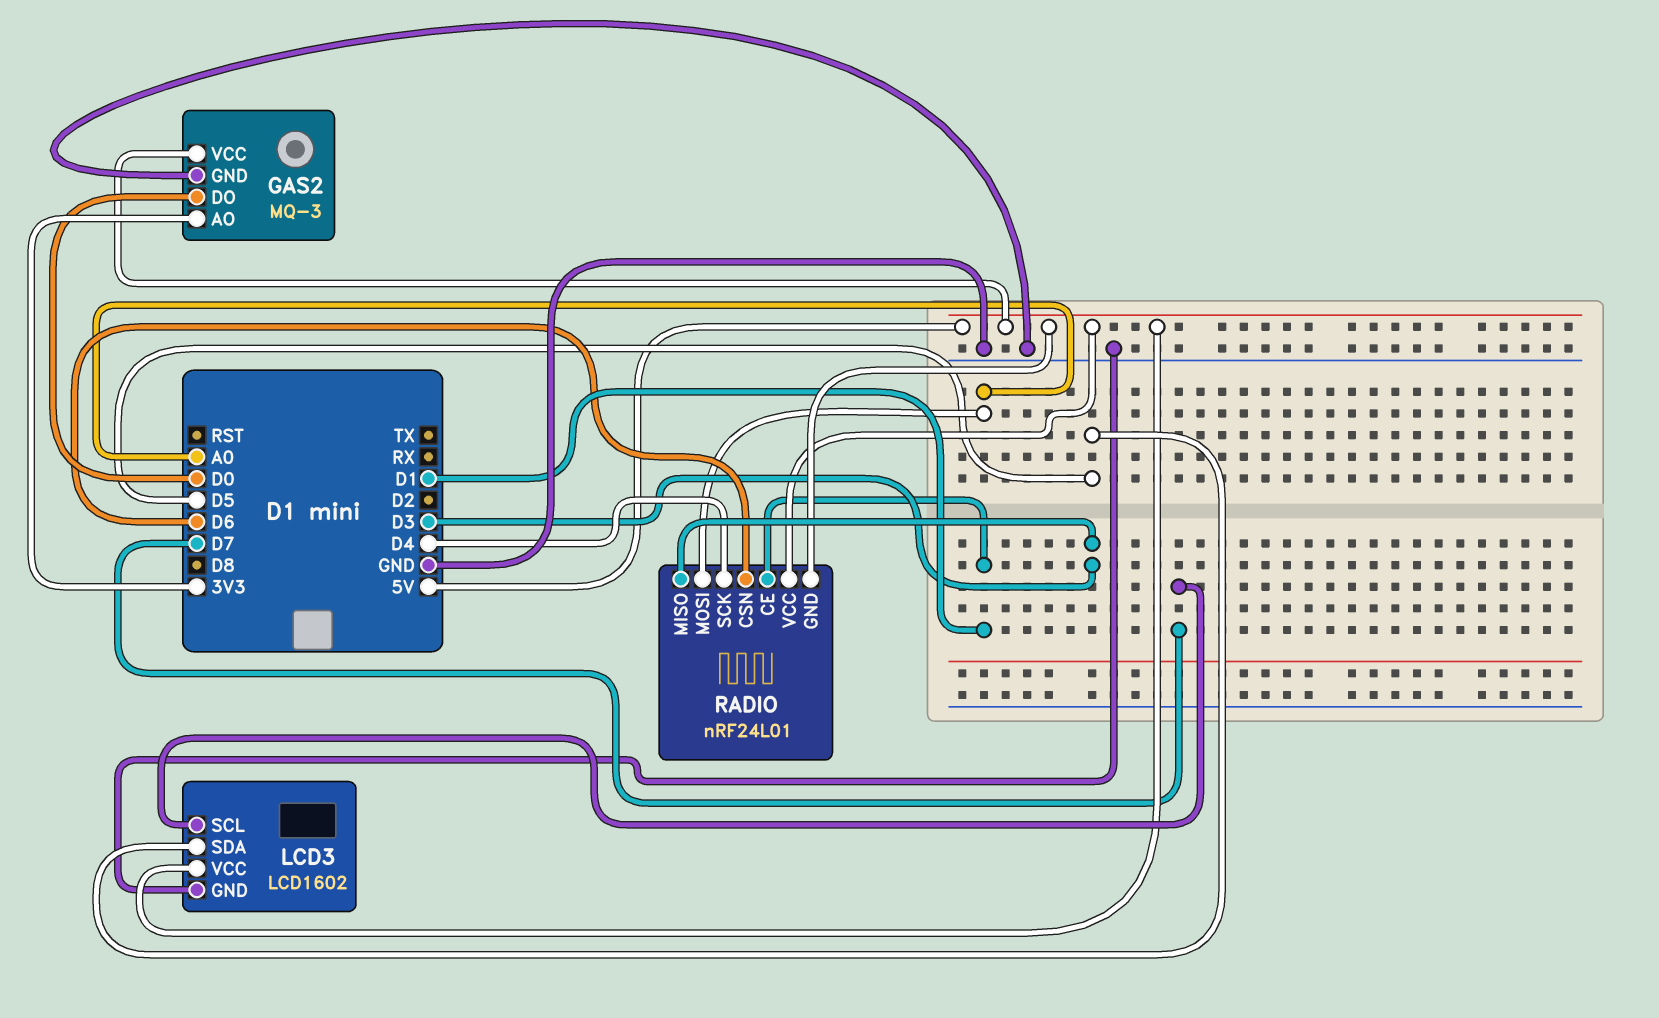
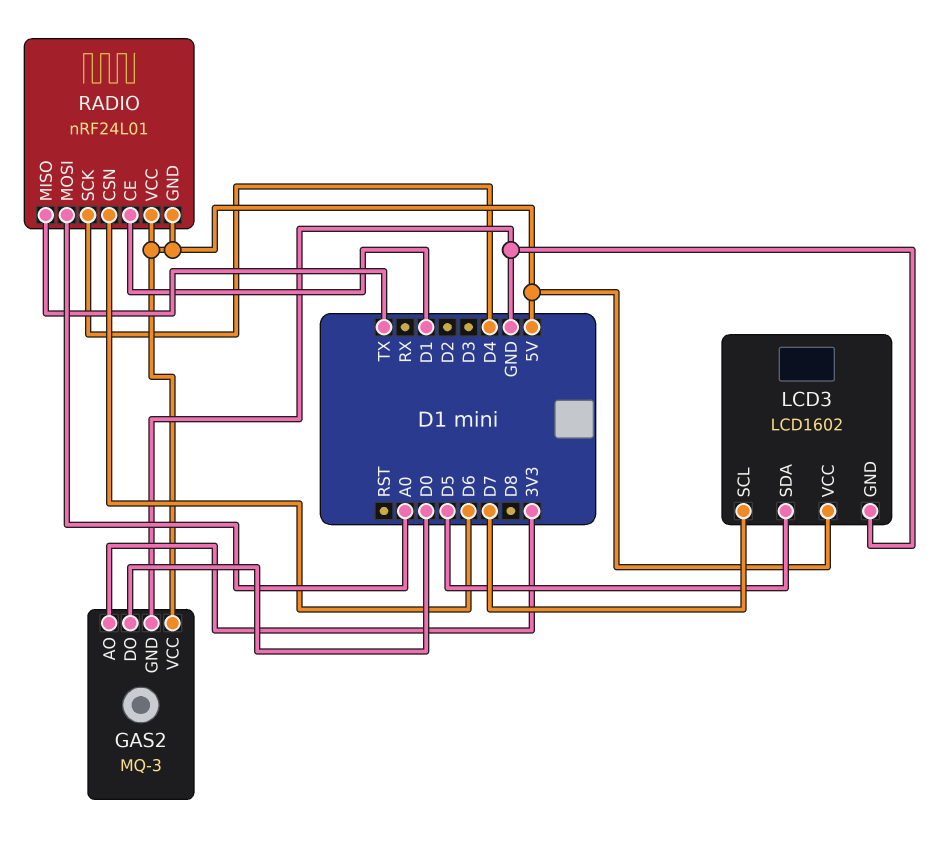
RADIO pin MISO: D3 -> TX

